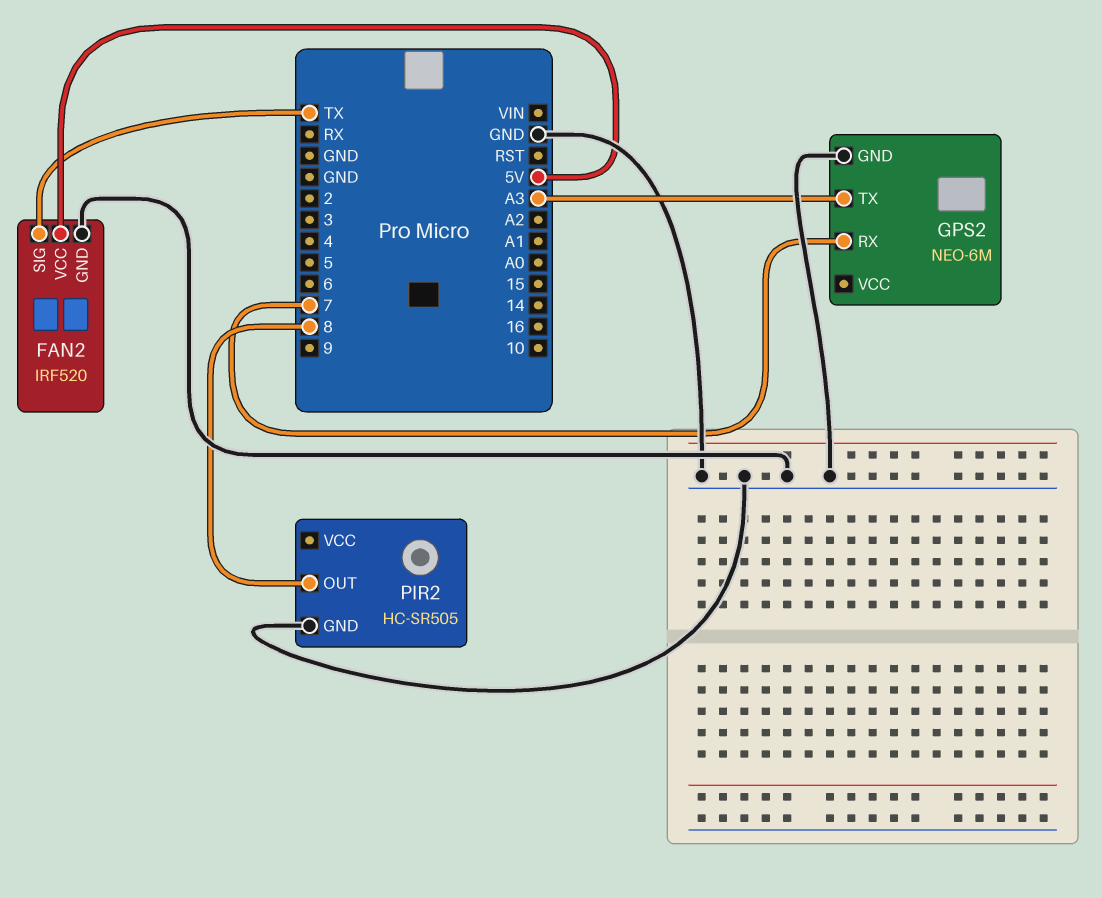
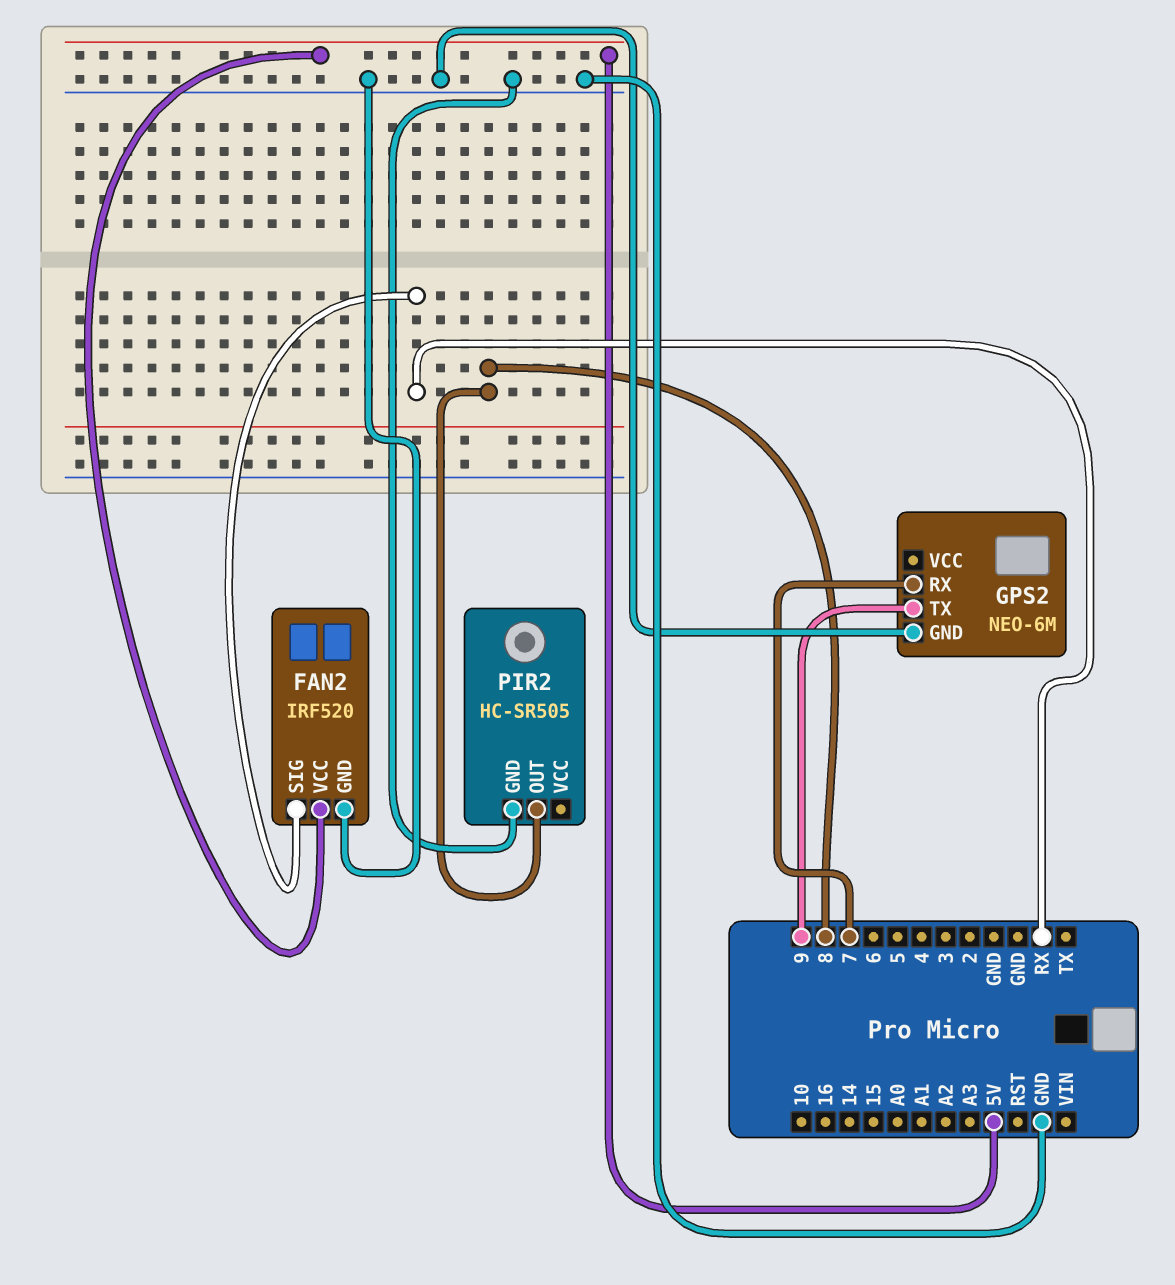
FAN2 pin SIG: TX -> RX
GPS2 pin TX: A3 -> 9

